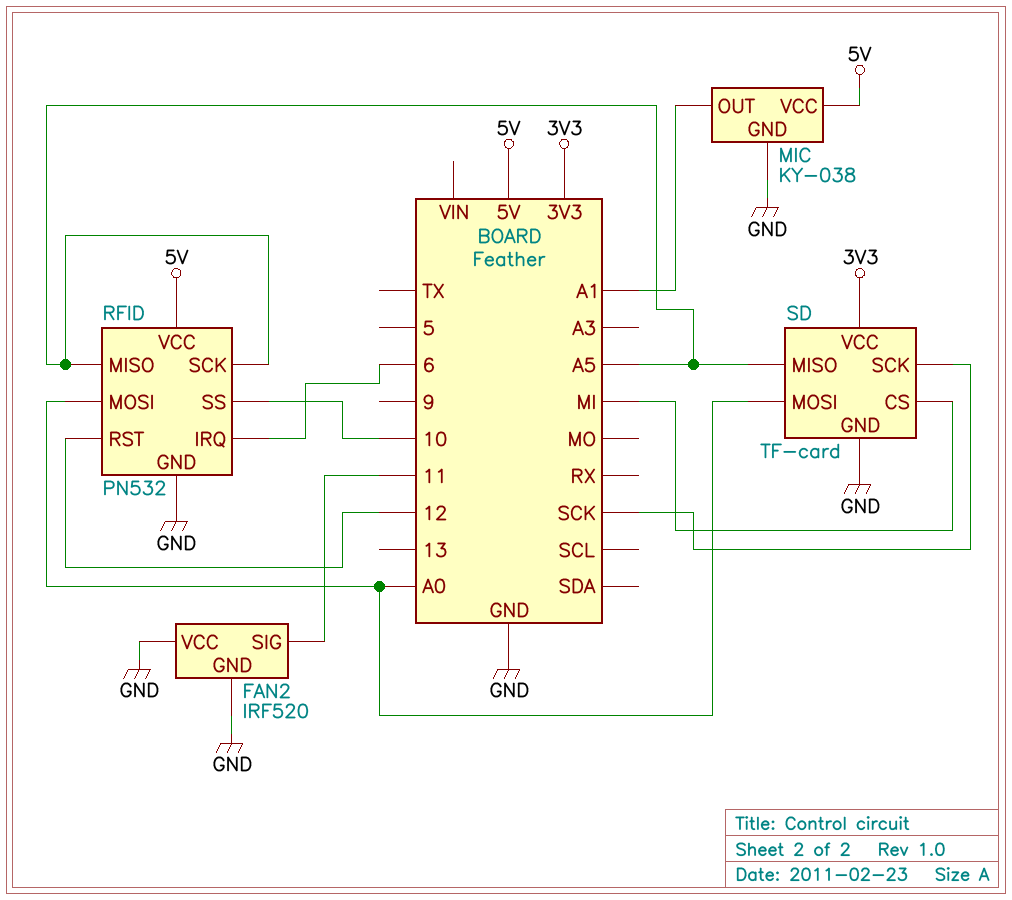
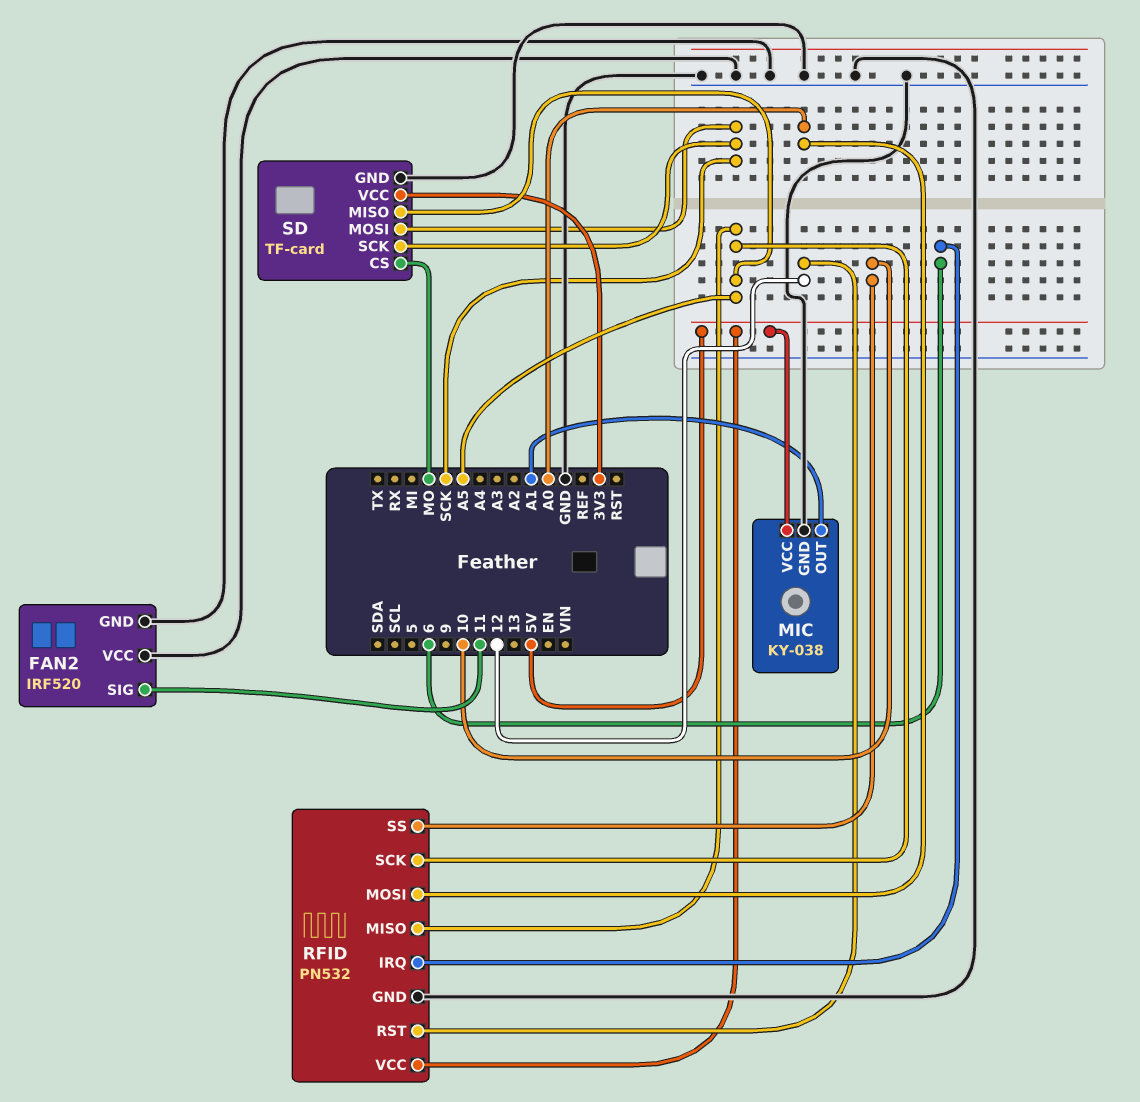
SD pin CS: MI -> MO
SD pin MOSI: A0 -> SCK

